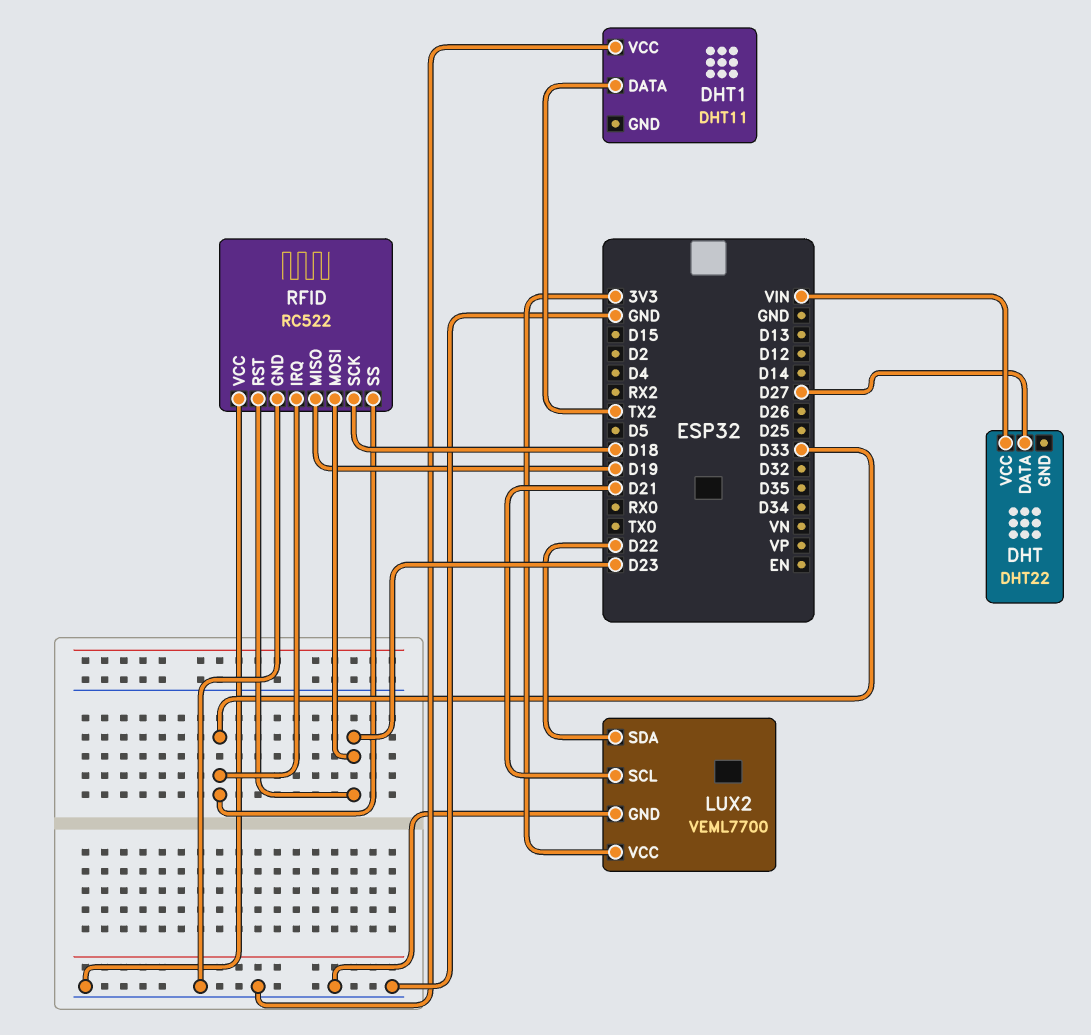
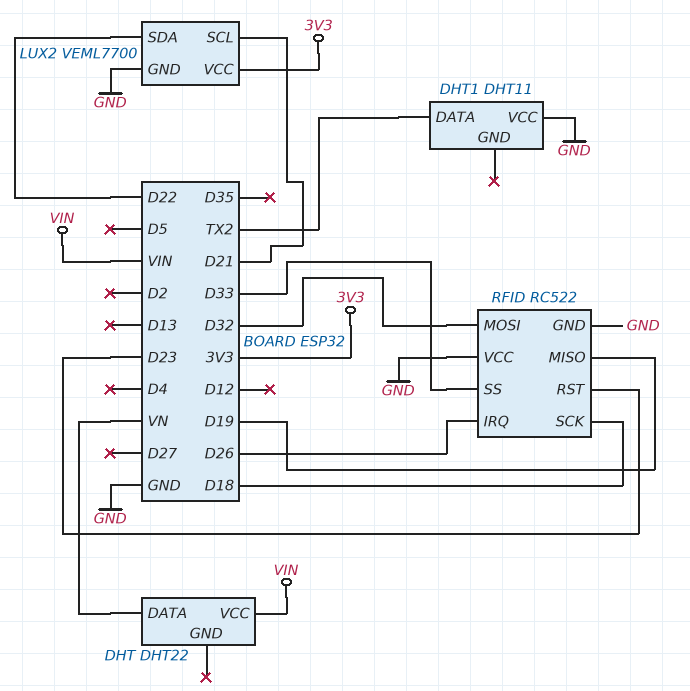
DHT pin DATA: D27 -> VN
RFID pin IRQ: D33 -> D26
RFID pin MOSI: D23 -> D32

